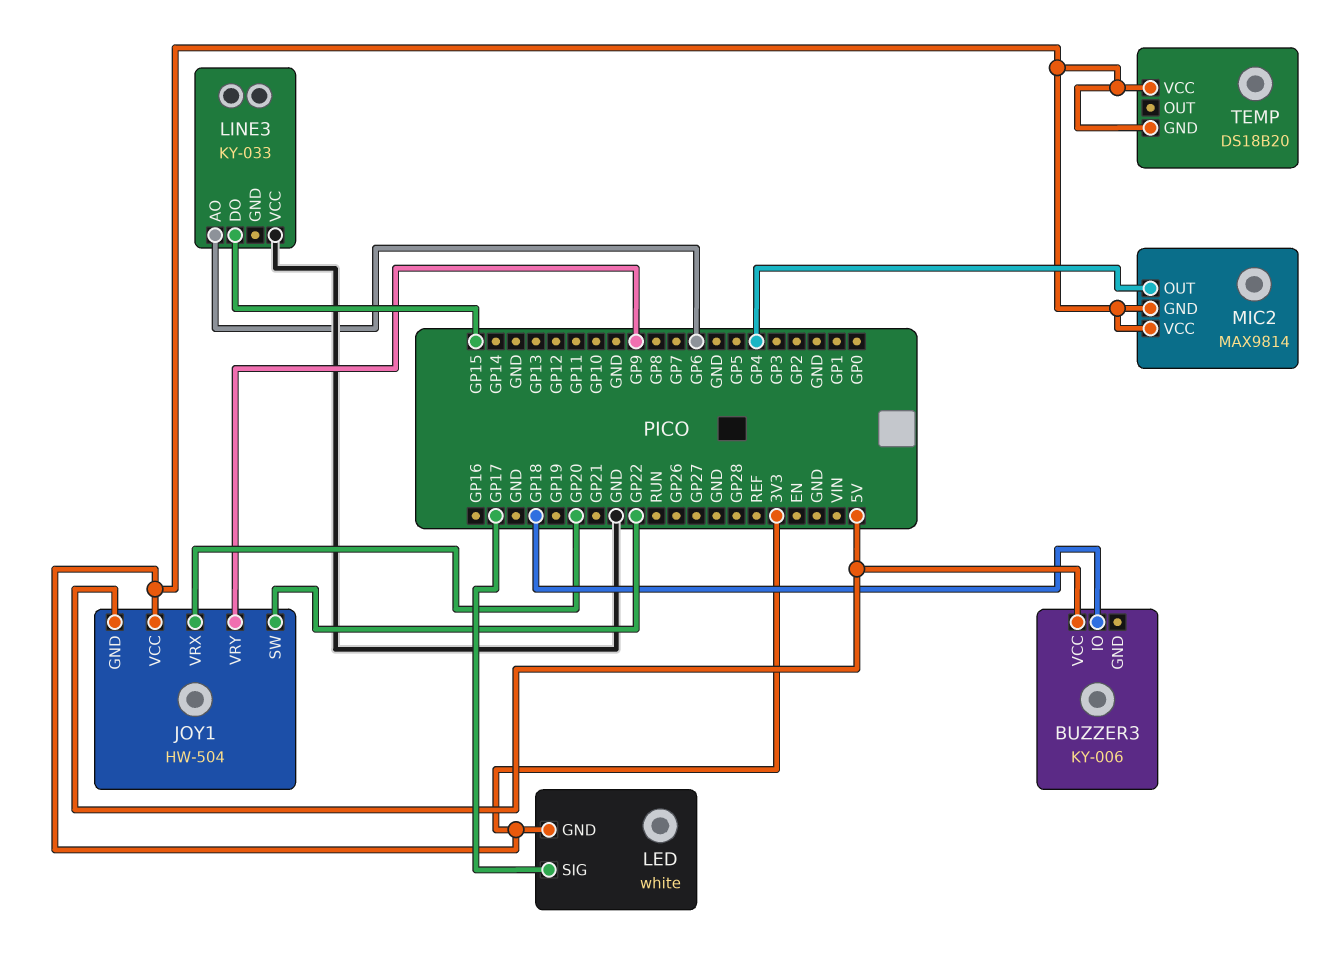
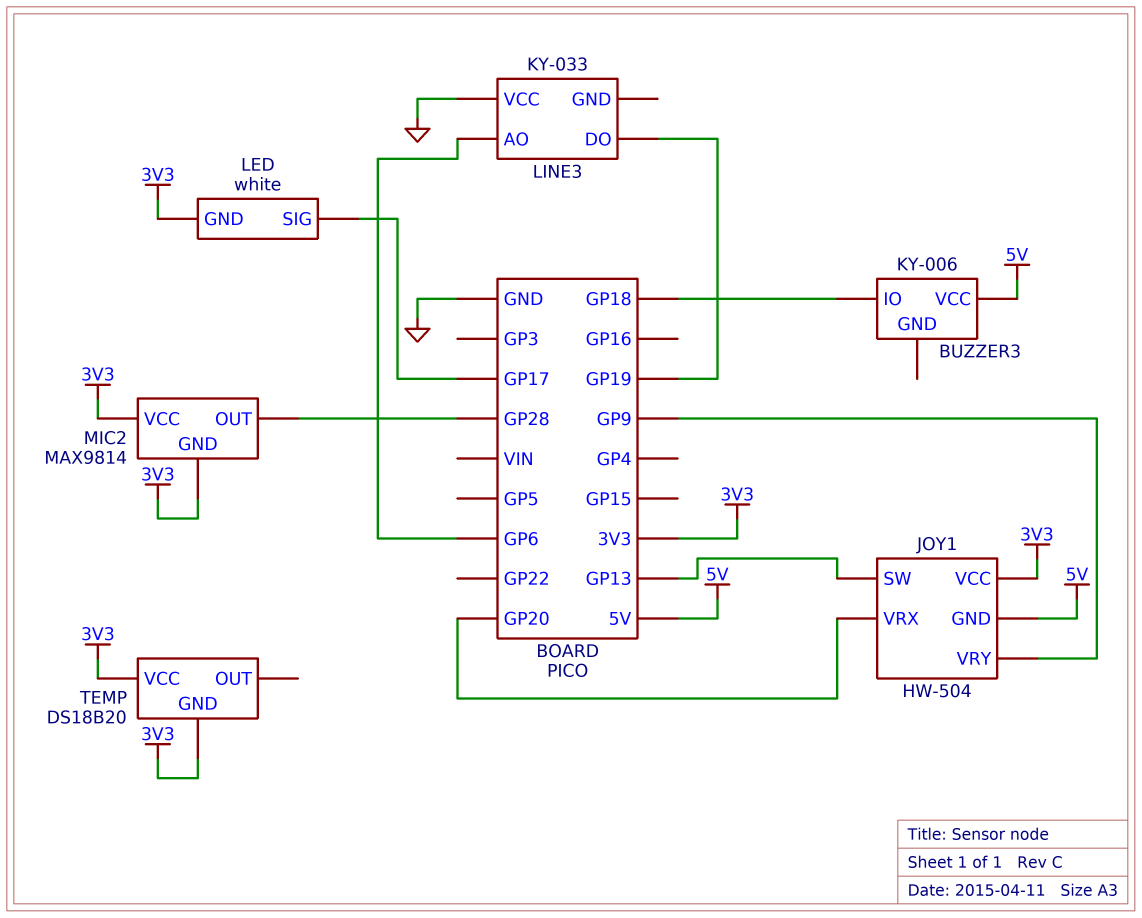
JOY1 pin SW: GP22 -> GP13
LINE3 pin DO: GP15 -> GP19
MIC2 pin OUT: GP4 -> GP28

